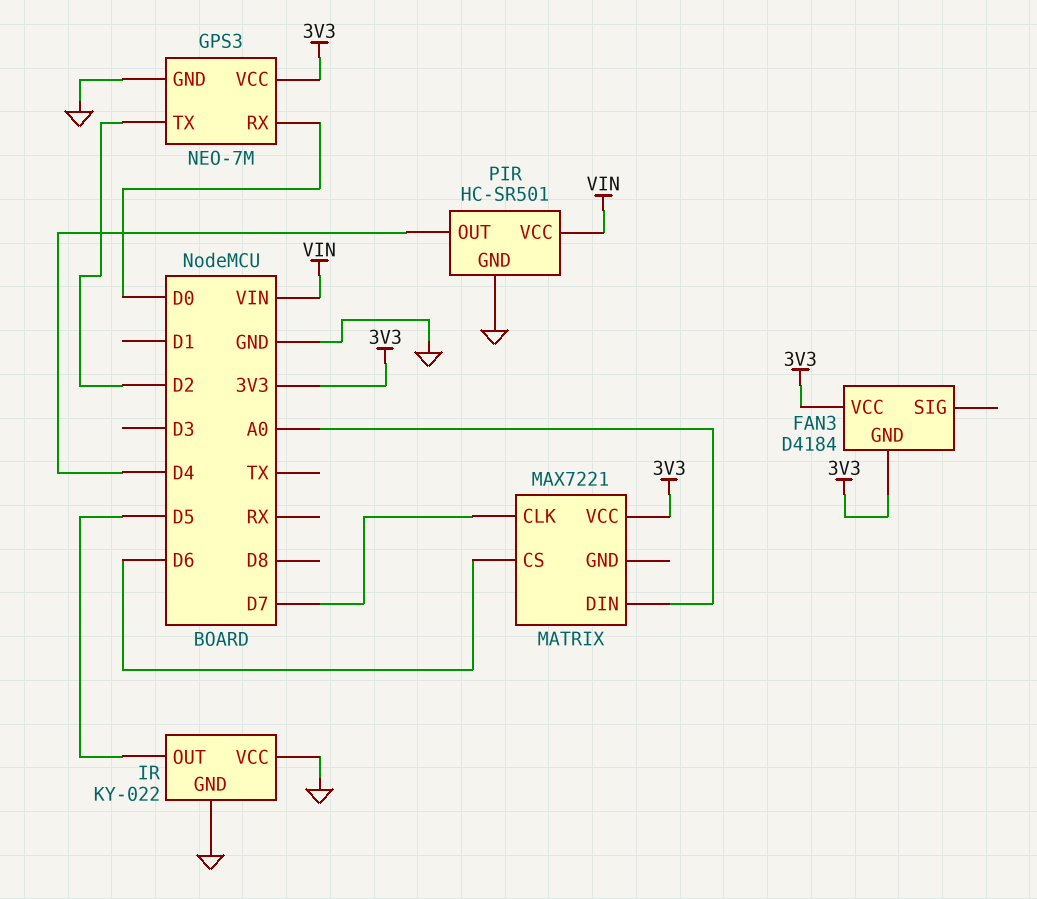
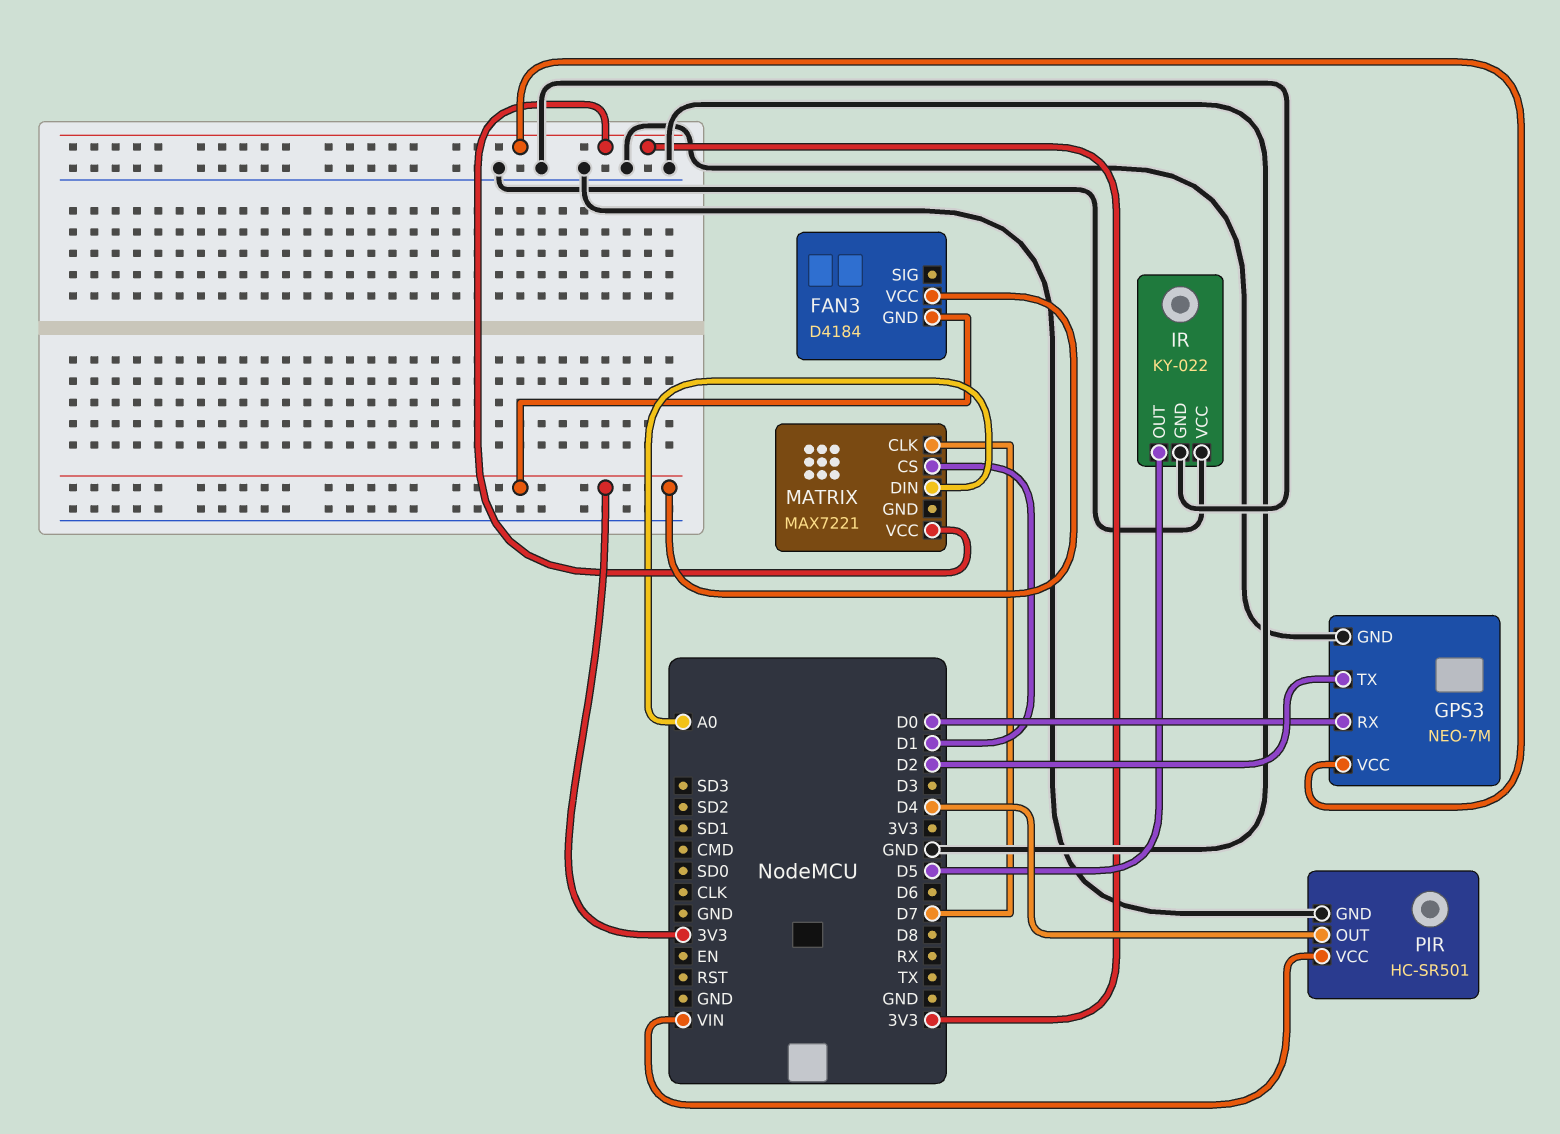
MATRIX pin CS: D6 -> D1

